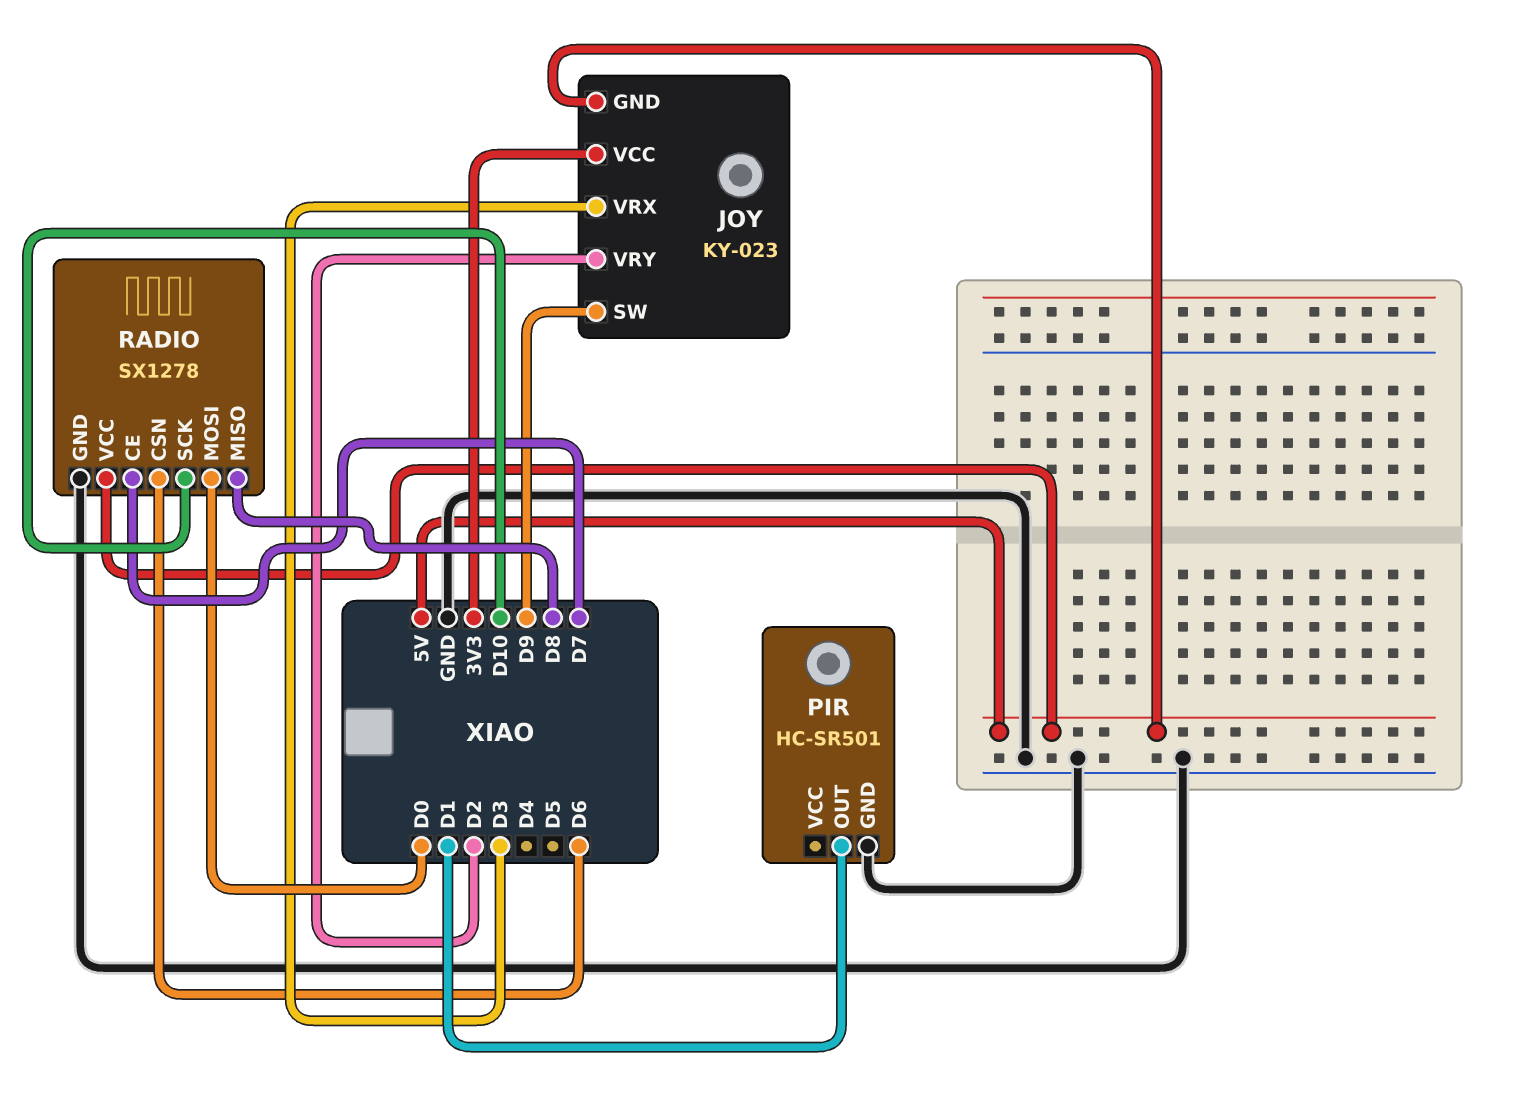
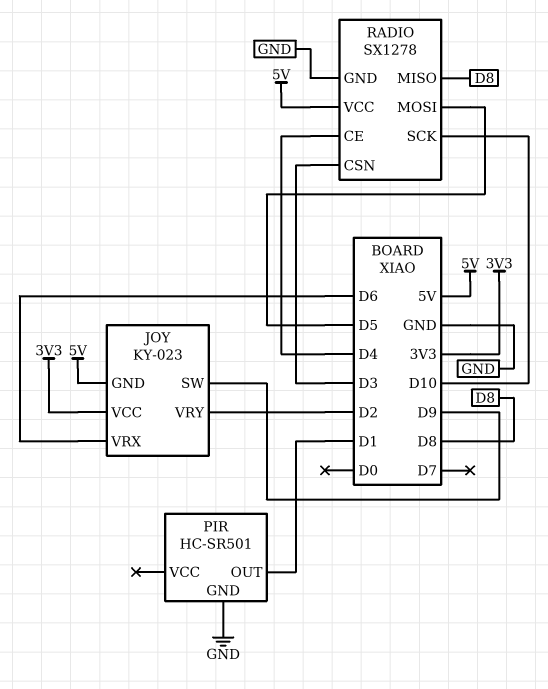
JOY pin VRX: D3 -> D6
RADIO pin CE: D7 -> D4
RADIO pin CSN: D6 -> D3
RADIO pin MOSI: D0 -> D5

